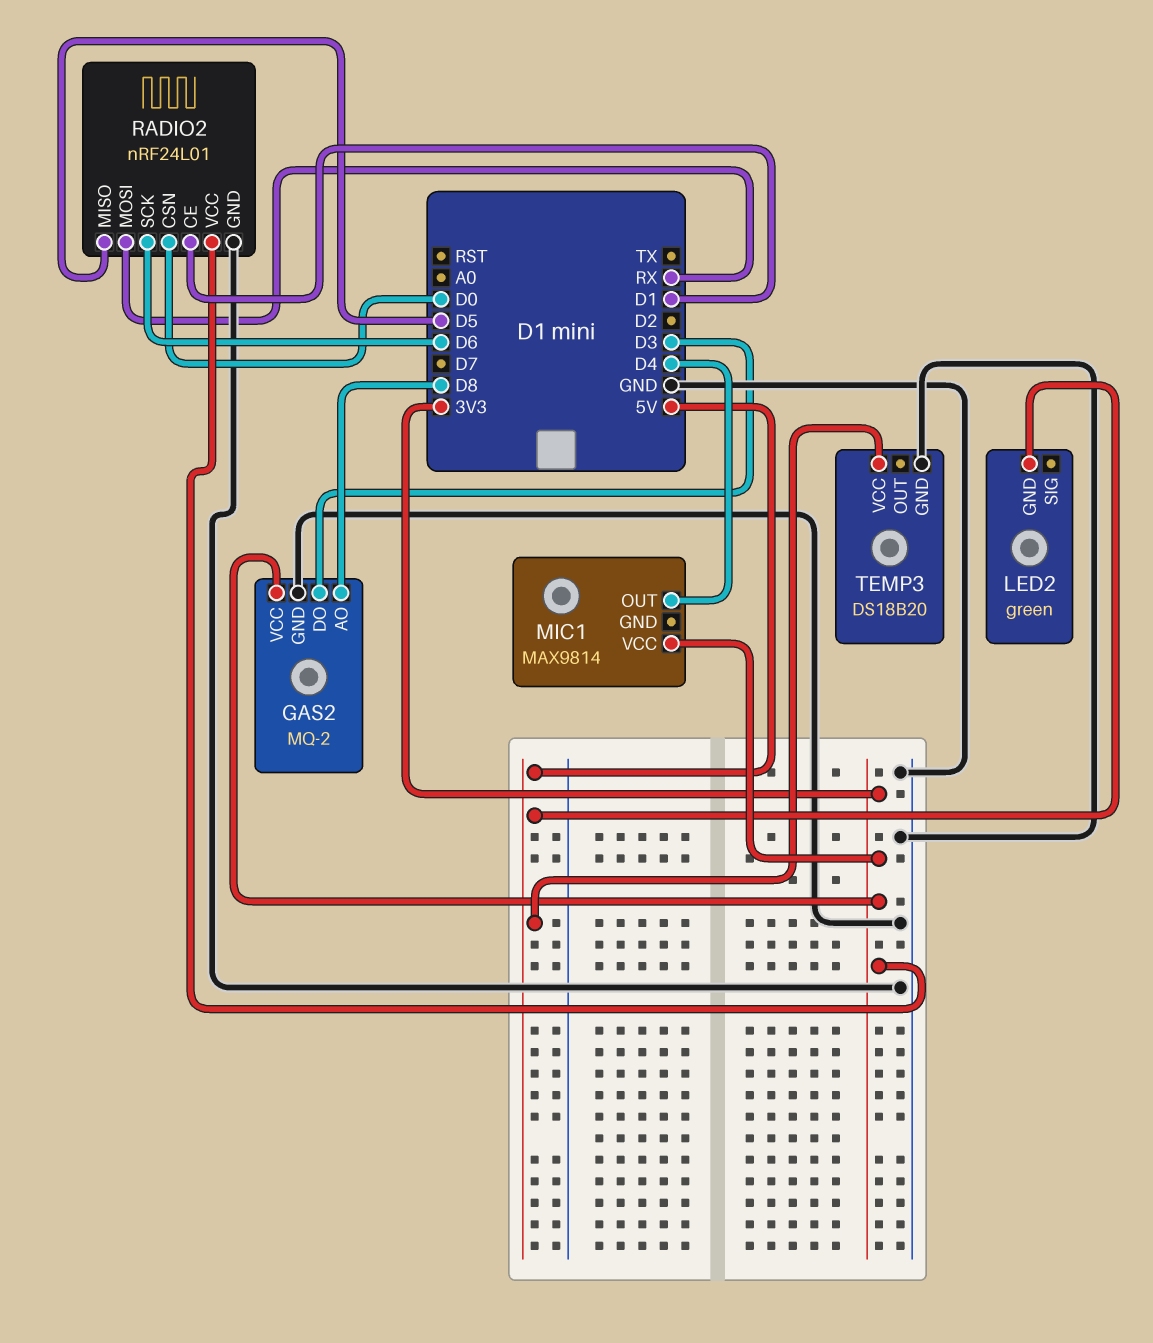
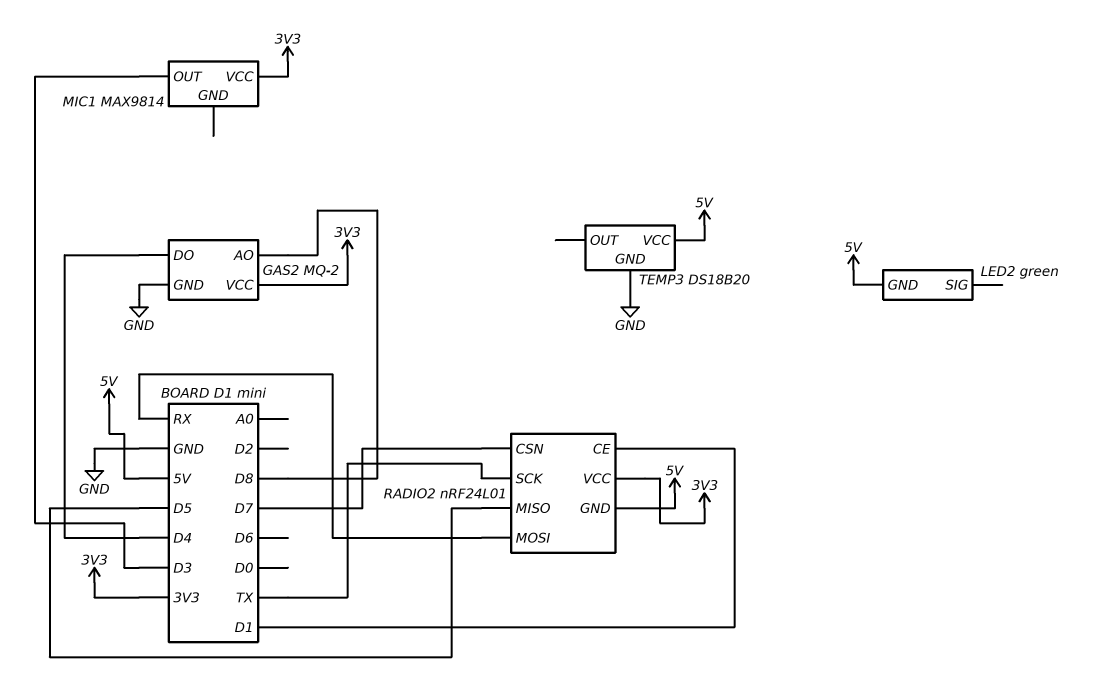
GAS2 pin DO: D3 -> D4
MIC1 pin OUT: D4 -> D3
RADIO2 pin CSN: D0 -> D7
RADIO2 pin GND: GND -> 5V
RADIO2 pin SCK: D6 -> TX

